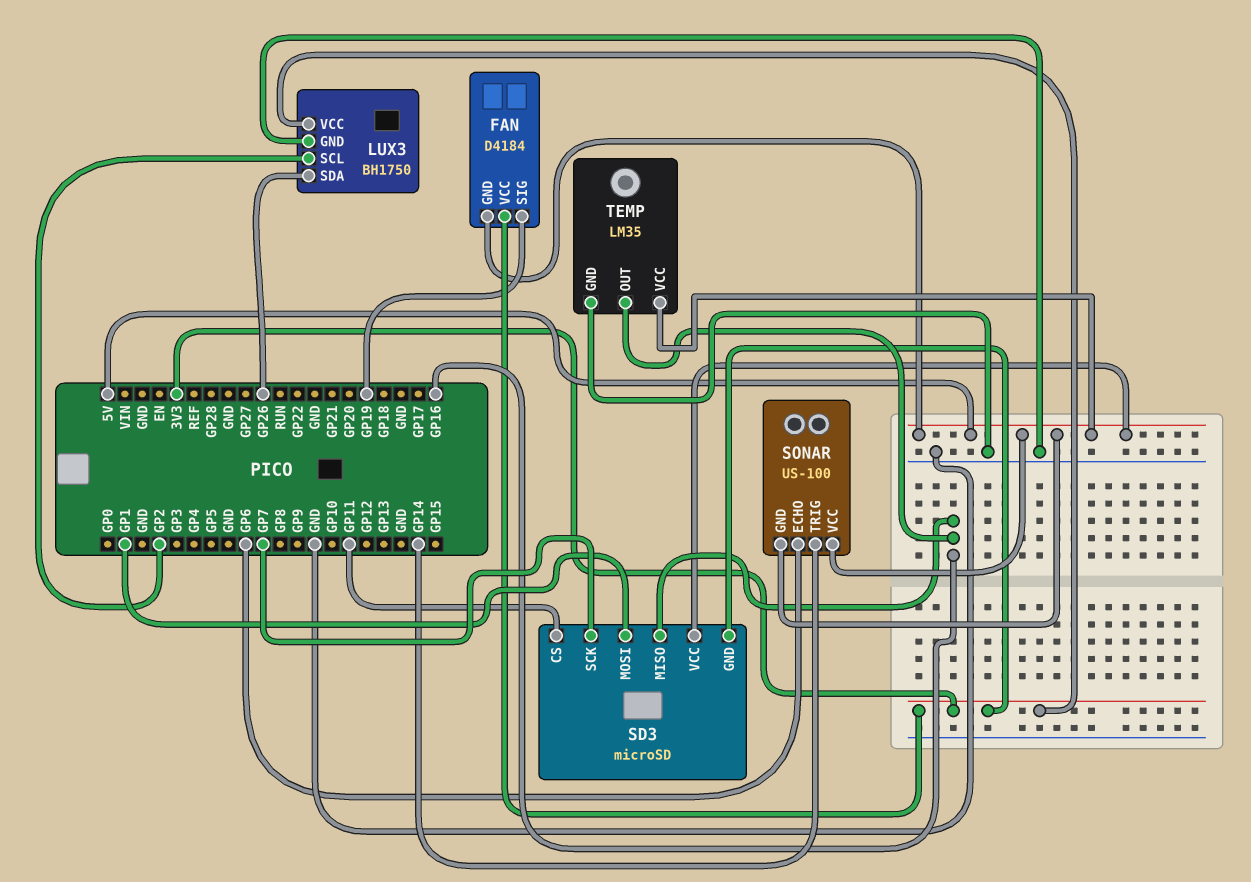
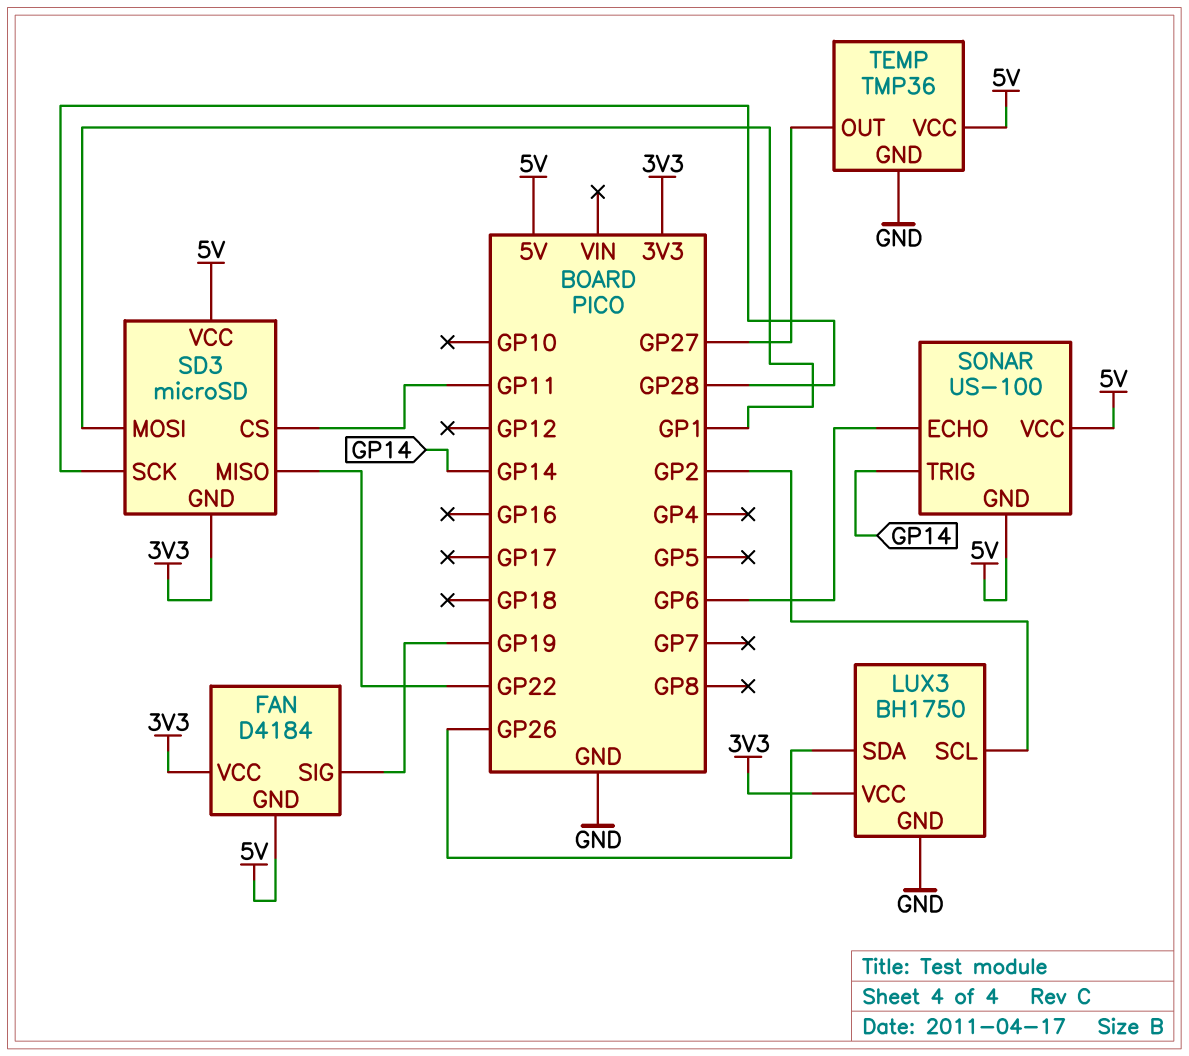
SD3 pin MISO: GP16 -> GP22
SD3 pin SCK: GP7 -> GP28
TEMP: LM35 -> TMP36
TEMP pin OUT: GP16 -> GP27

